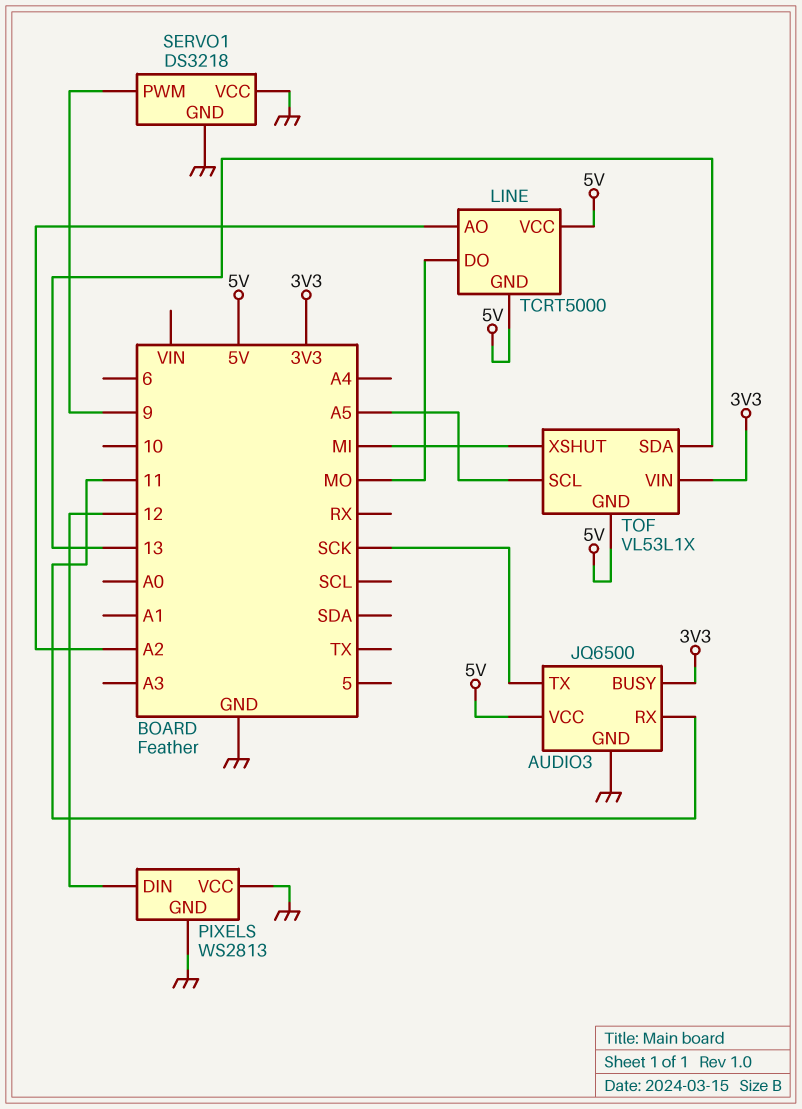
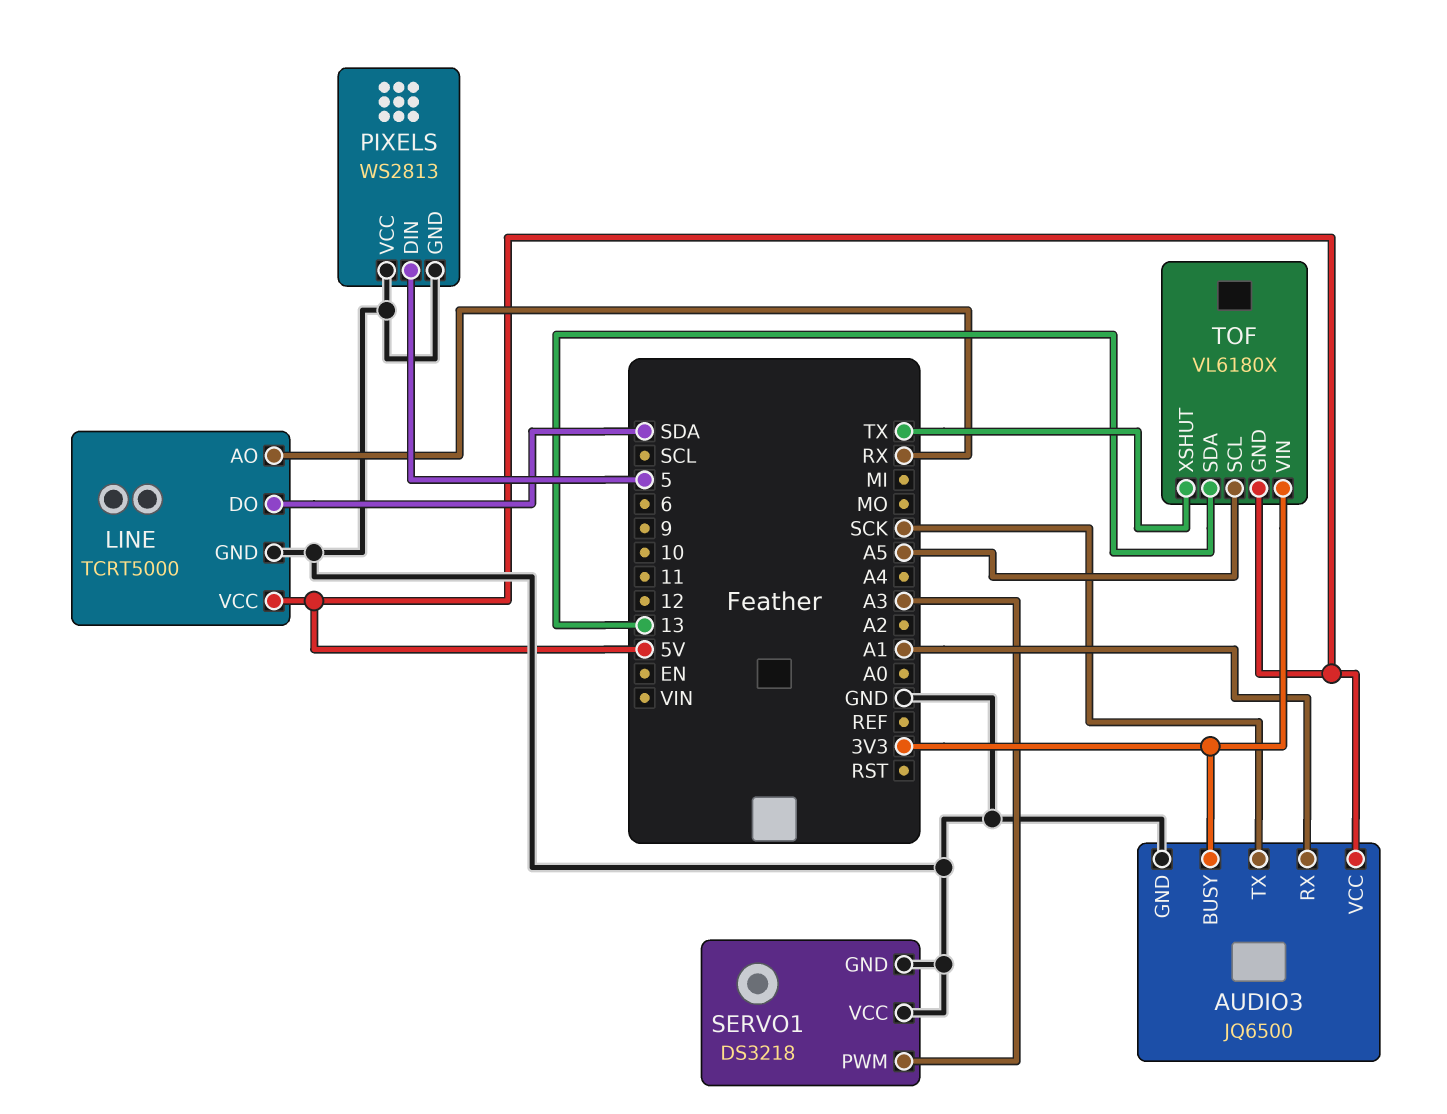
AUDIO3 pin RX: 11 -> A1
LINE pin AO: A2 -> RX
LINE pin DO: MO -> SDA
LINE pin GND: 5V -> GND
PIXELS pin DIN: 12 -> 5
SERVO1 pin PWM: 9 -> A3
TOF: VL53L1X -> VL6180X
TOF pin XSHUT: MI -> TX

